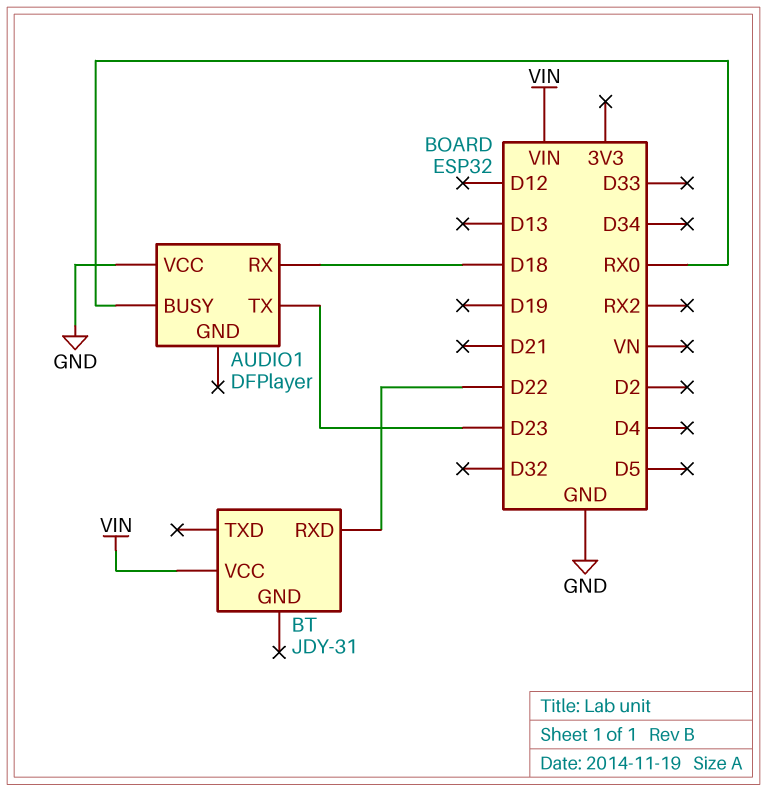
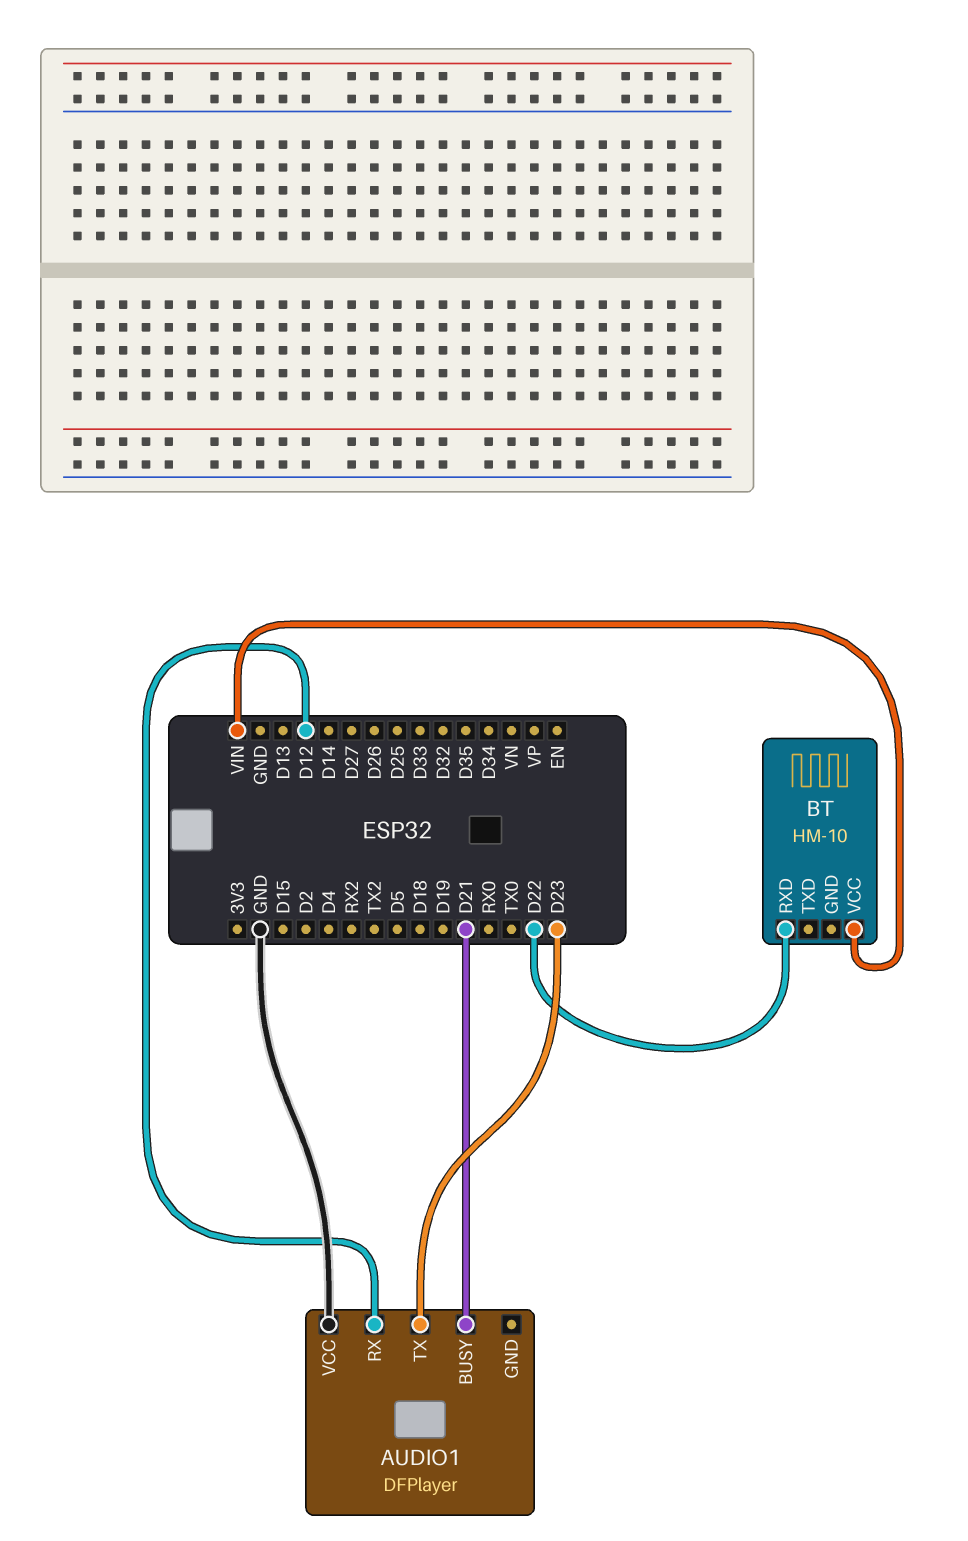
AUDIO1 pin BUSY: RX0 -> D21
AUDIO1 pin RX: D18 -> D12
BT: JDY-31 -> HM-10

